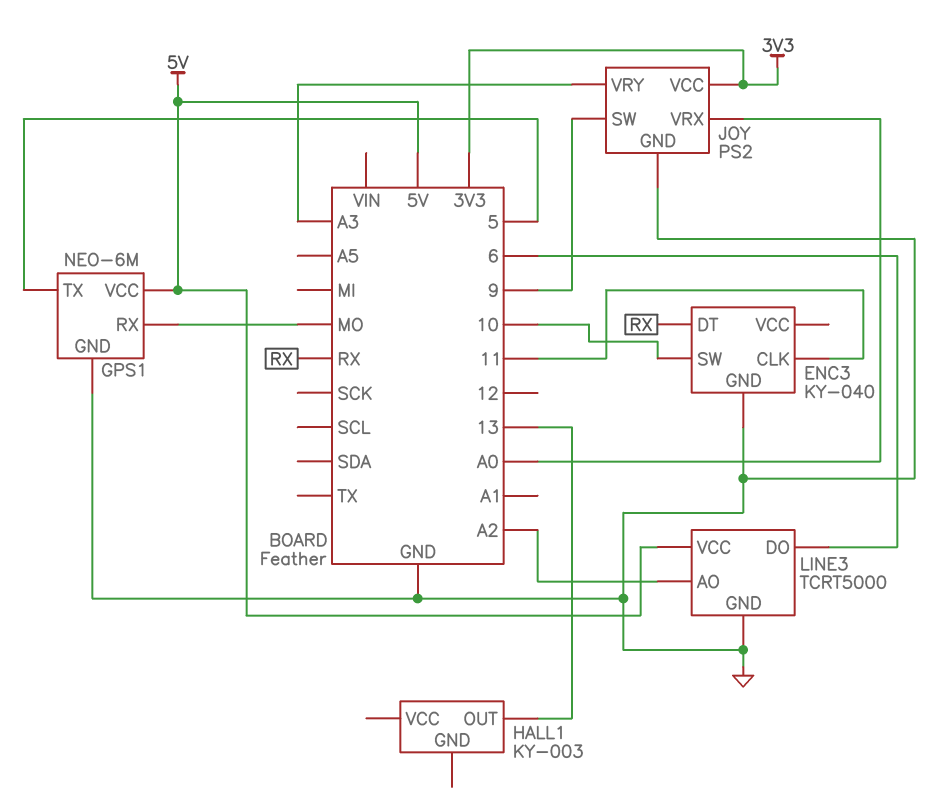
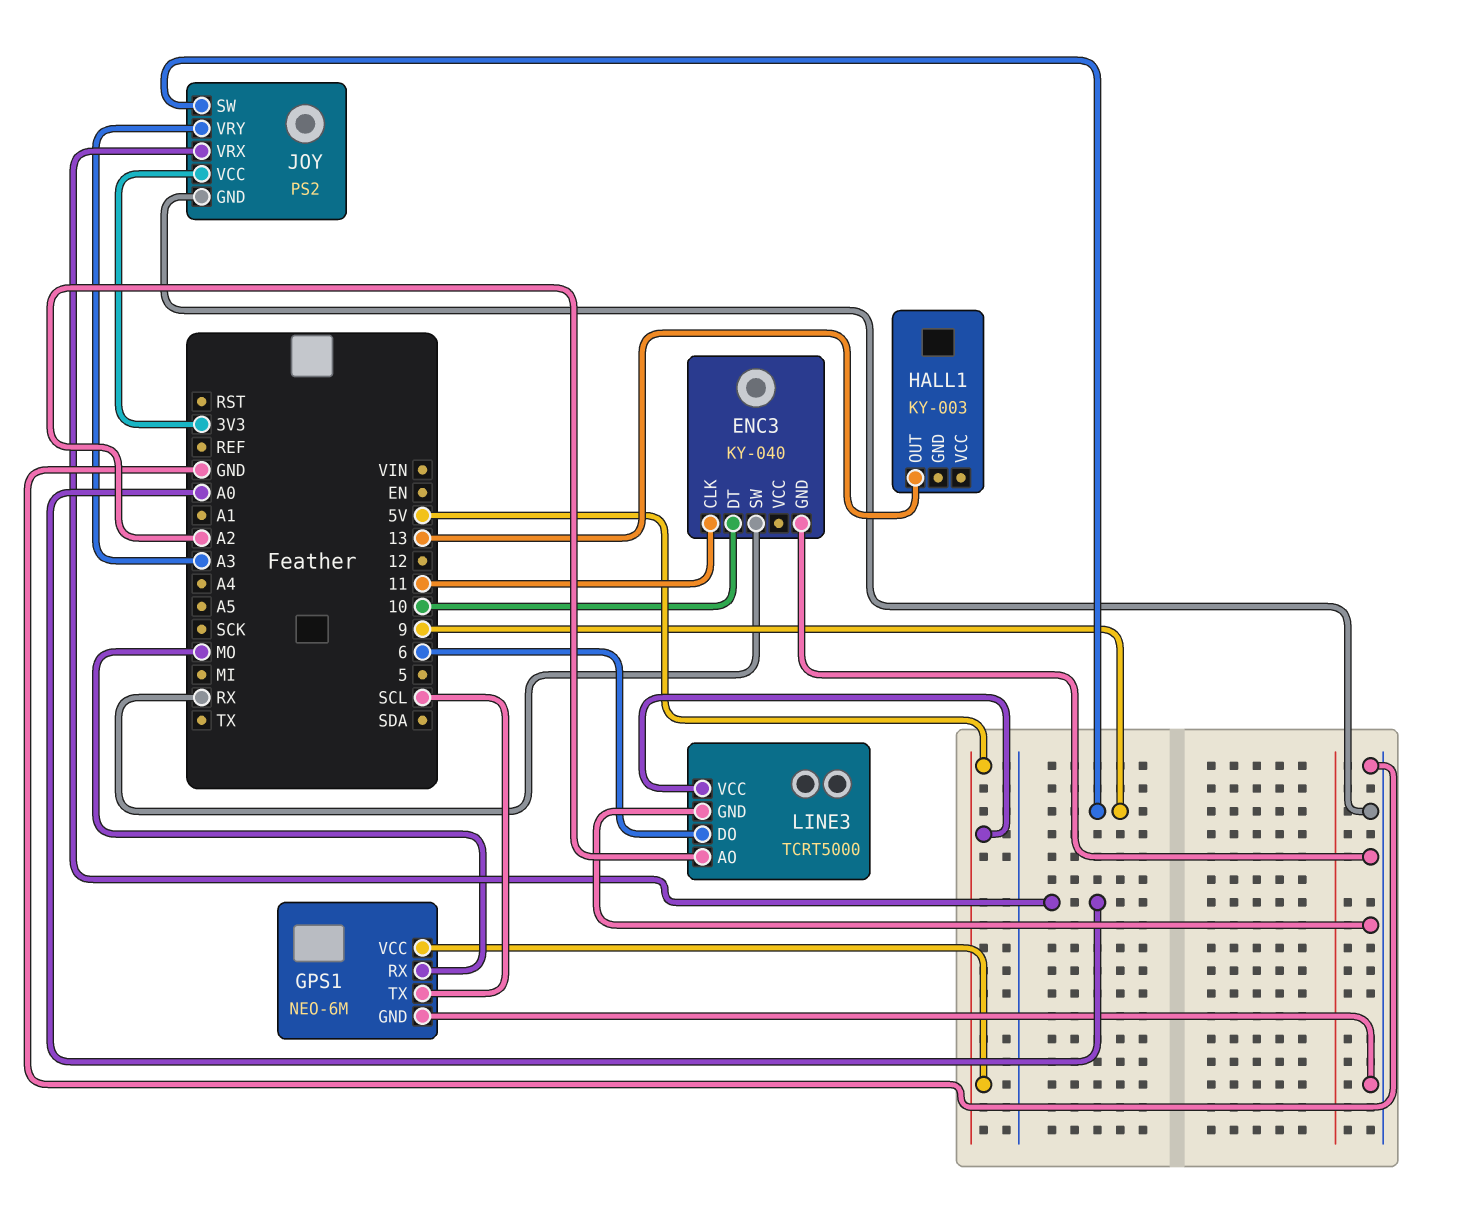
ENC3 pin DT: RX -> 10
ENC3 pin SW: 10 -> RX
GPS1 pin TX: 5 -> SCL

